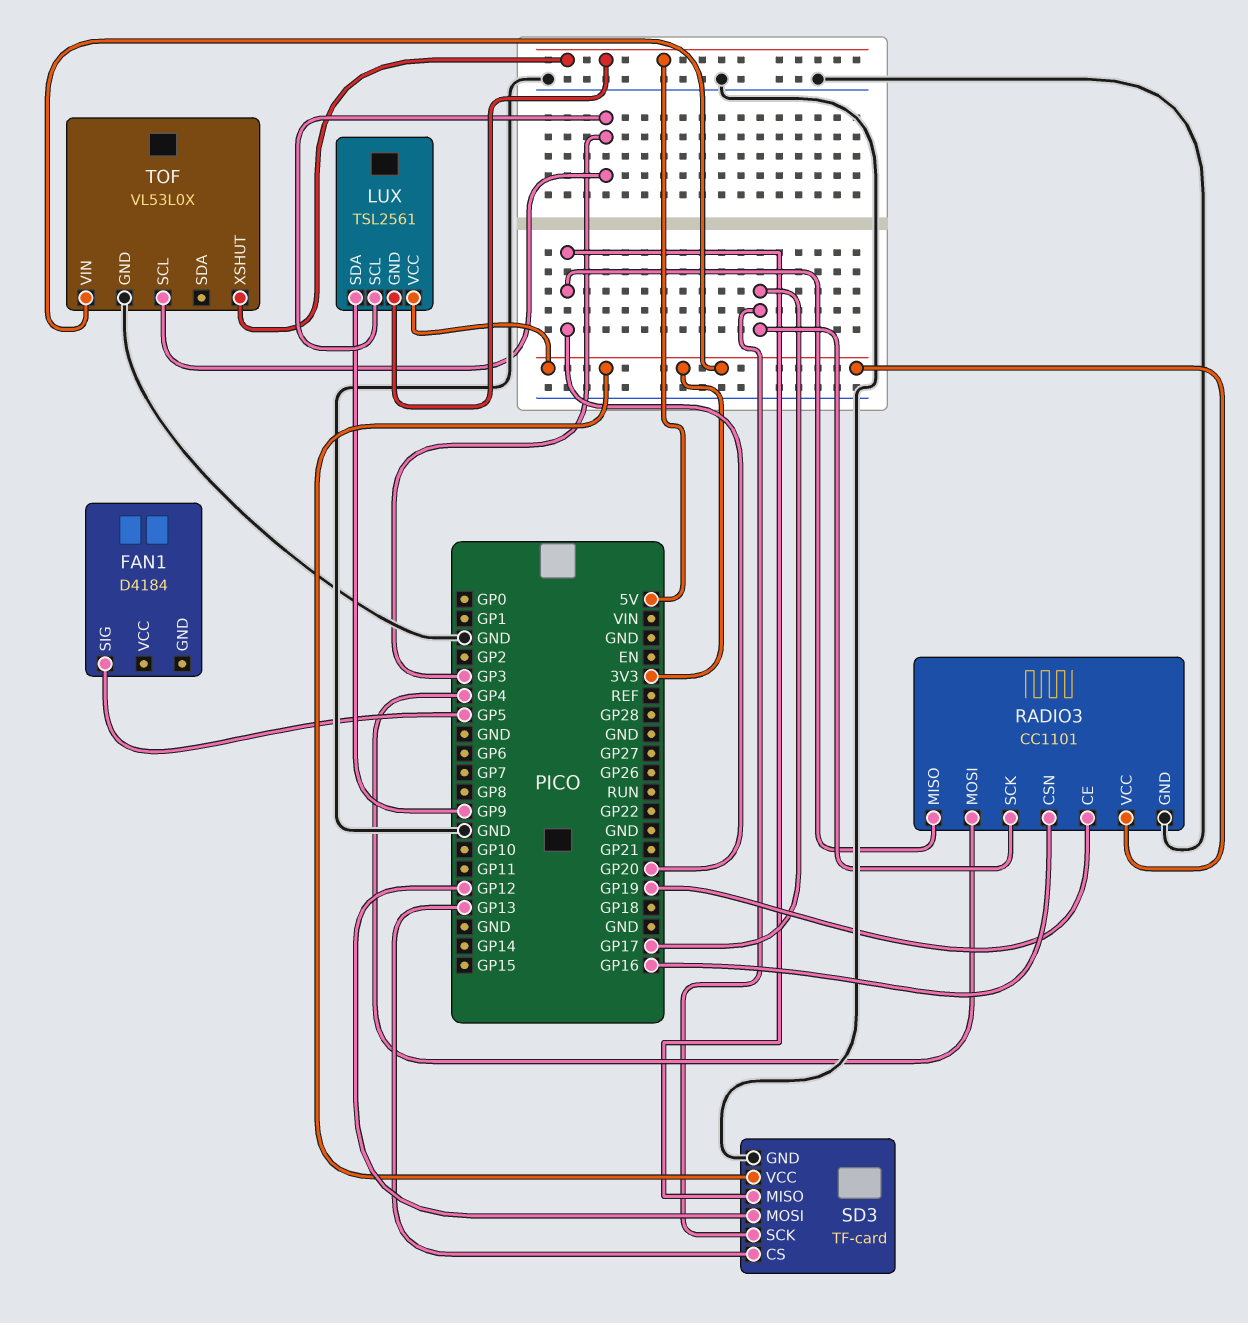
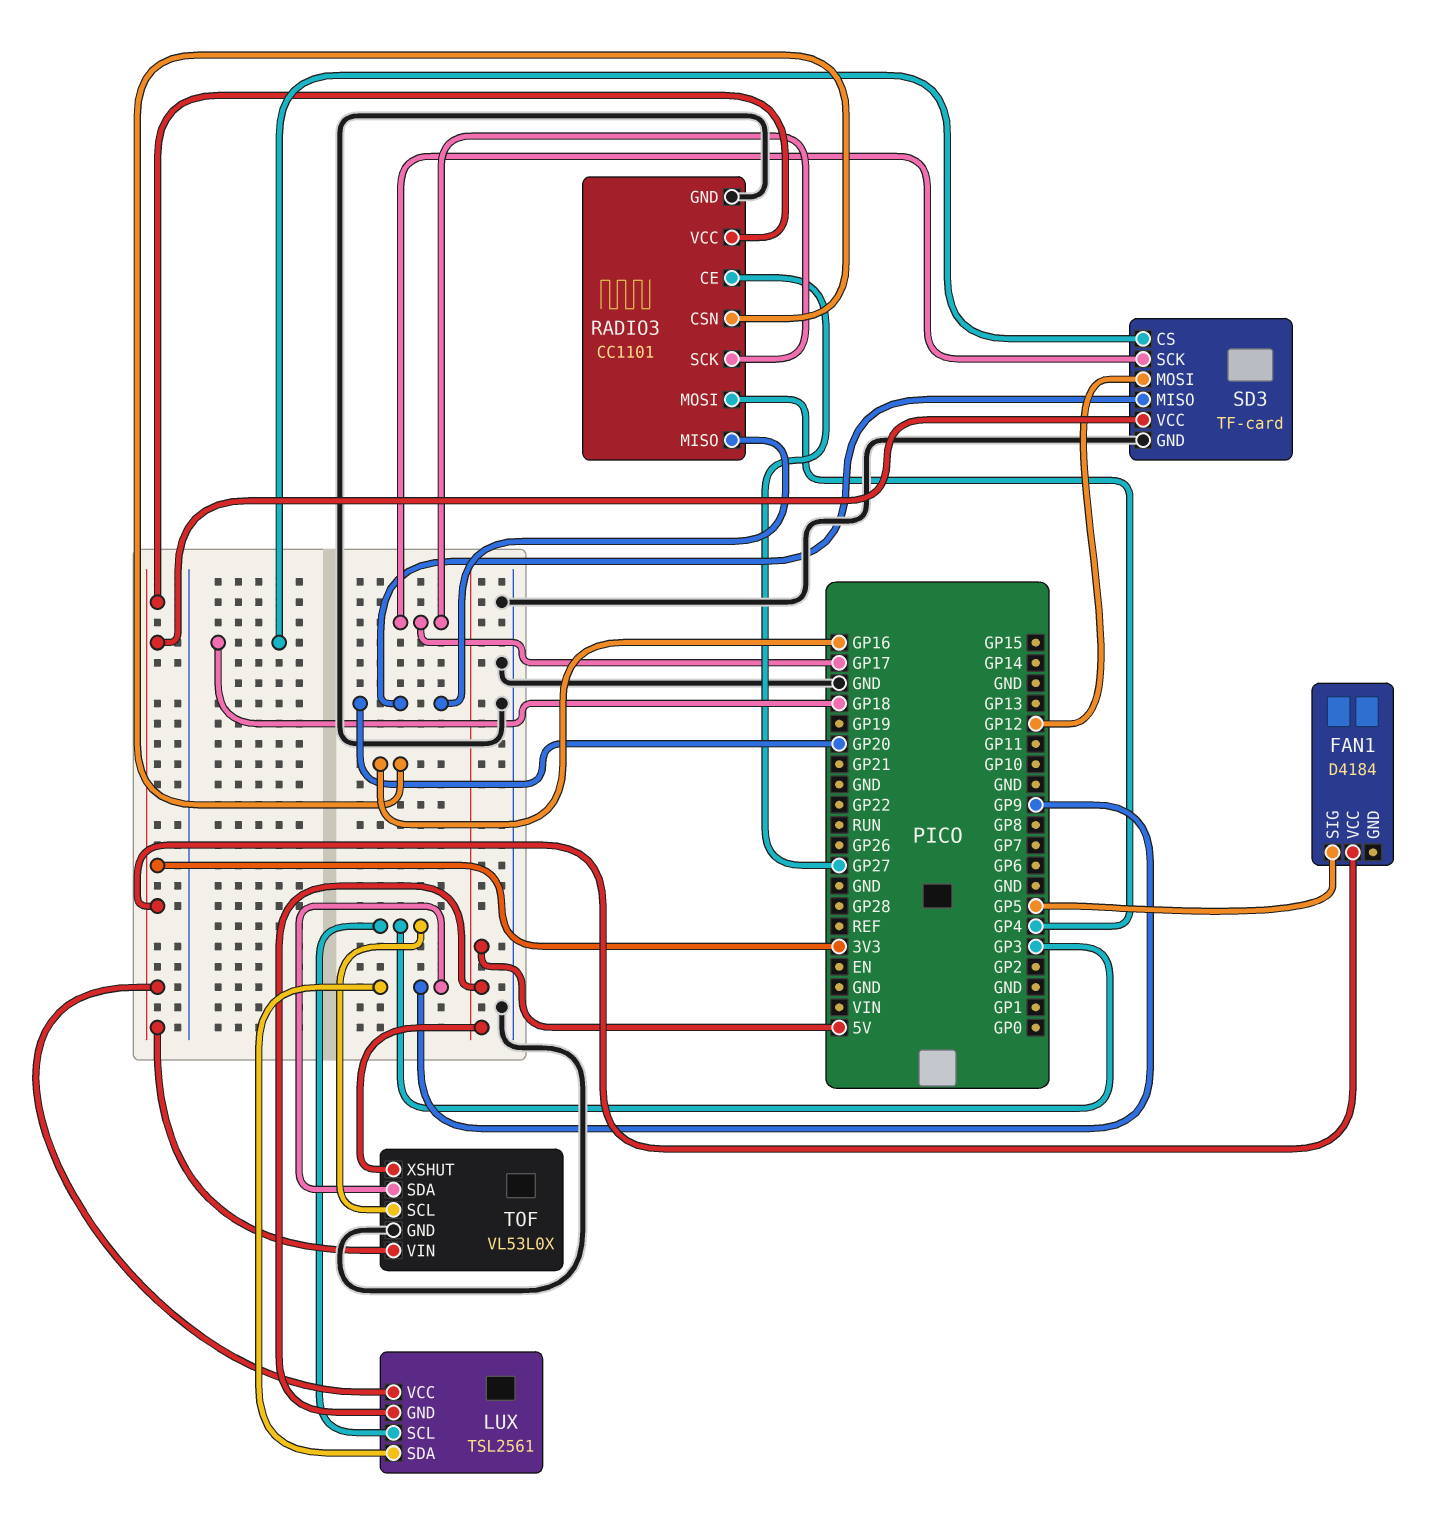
FAN1 pin VCC: none -> 3V3
RADIO3 pin CE: GP19 -> GP27
SD3 pin CS: GP13 -> GP18
TOF pin SDA: none -> GP9

